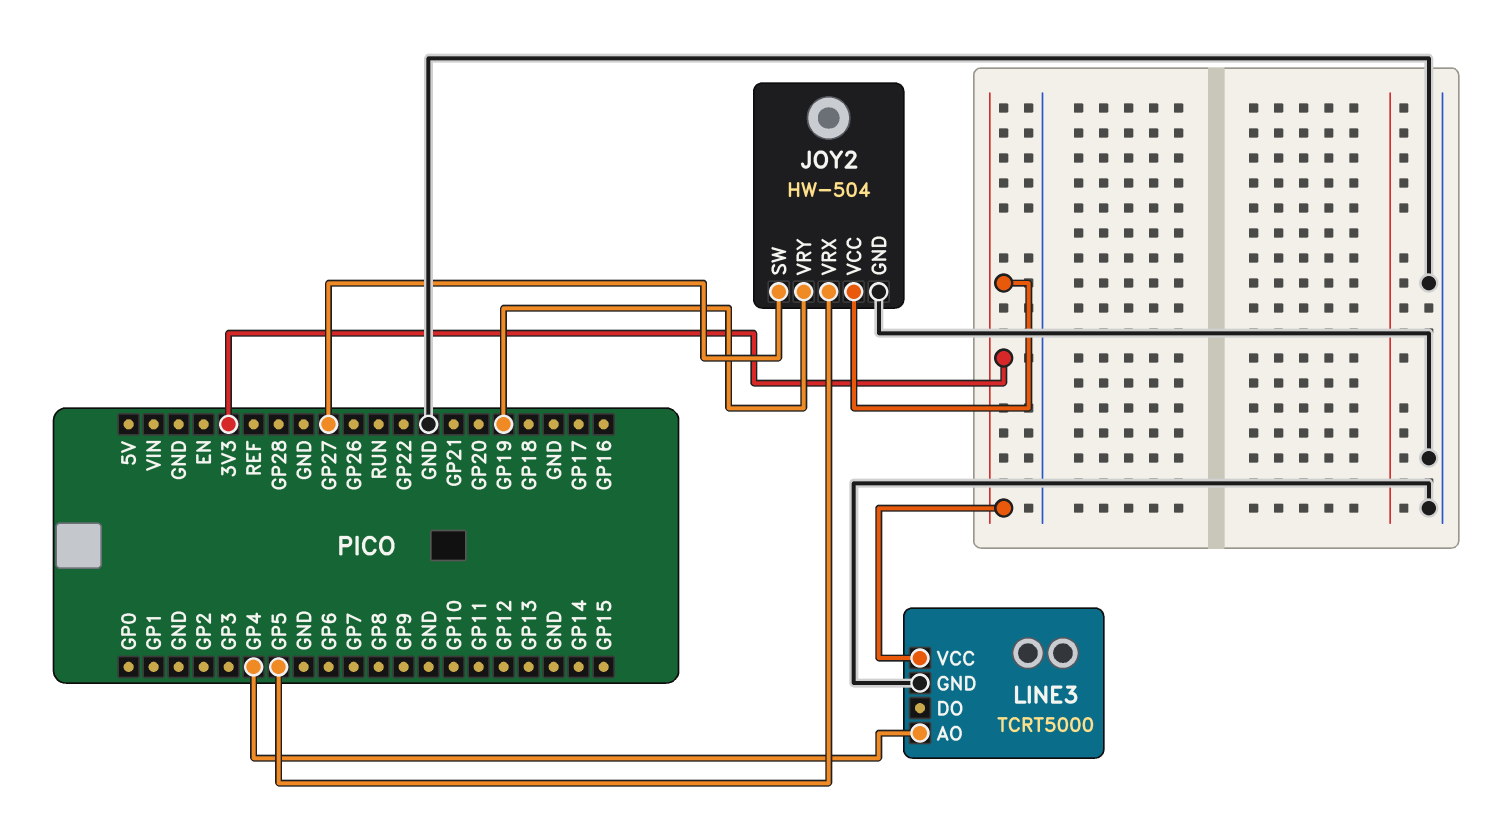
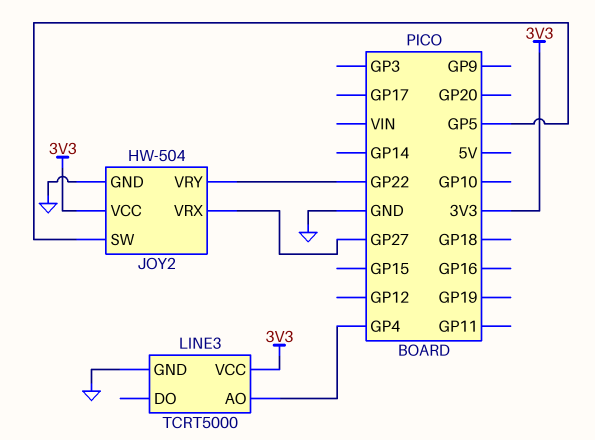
JOY2 pin SW: GP27 -> GP5
JOY2 pin VRX: GP5 -> GP27
JOY2 pin VRY: GP19 -> GP22

